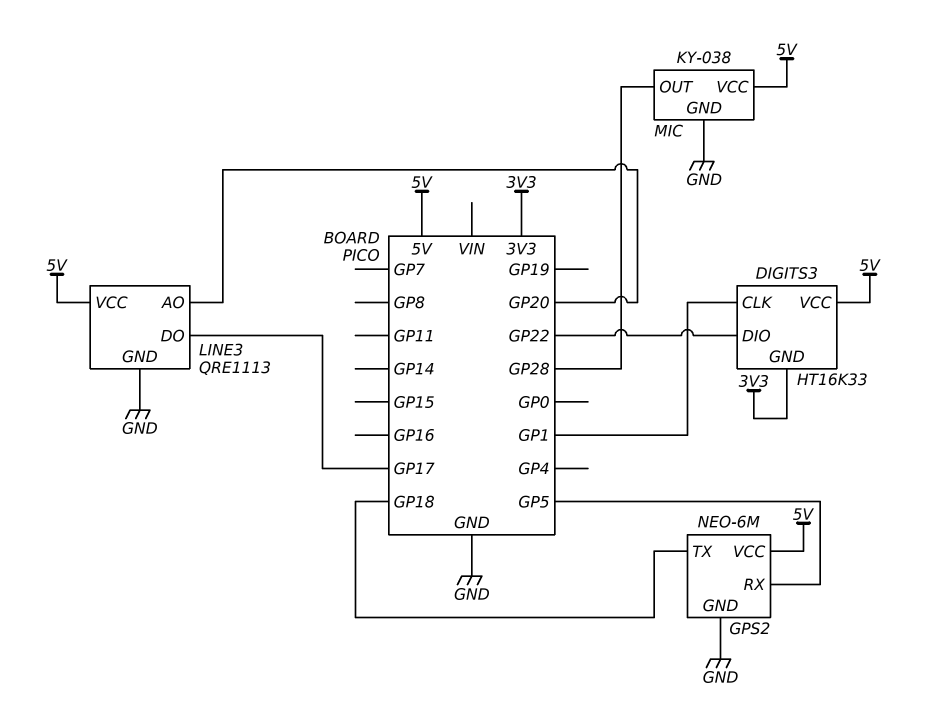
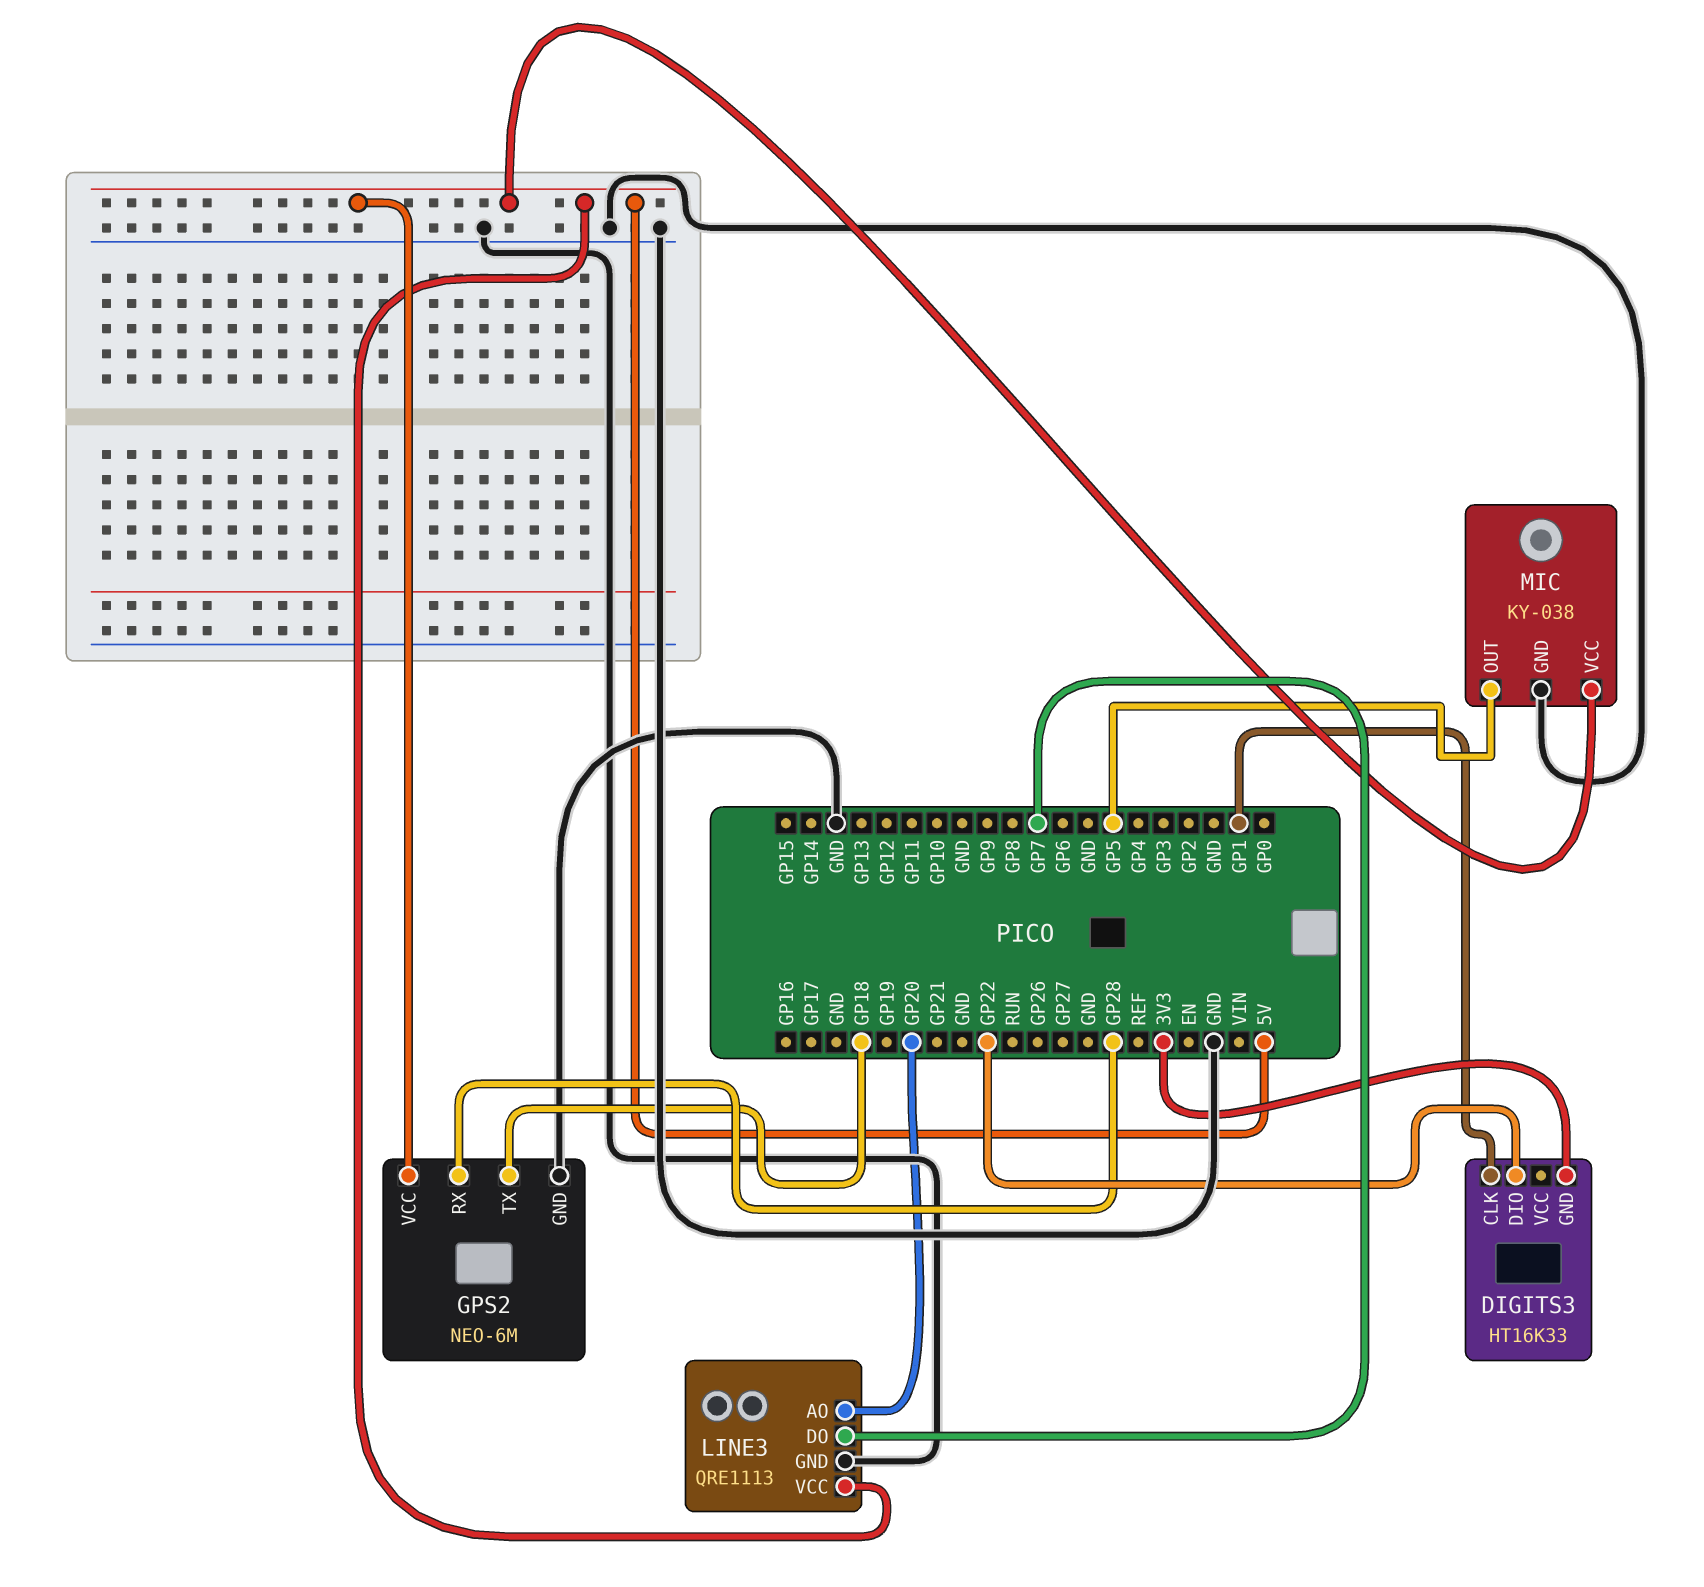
DIGITS3 pin VCC: 5V -> none
GPS2 pin RX: GP5 -> GP28
LINE3 pin DO: GP17 -> GP7
MIC pin OUT: GP28 -> GP5

